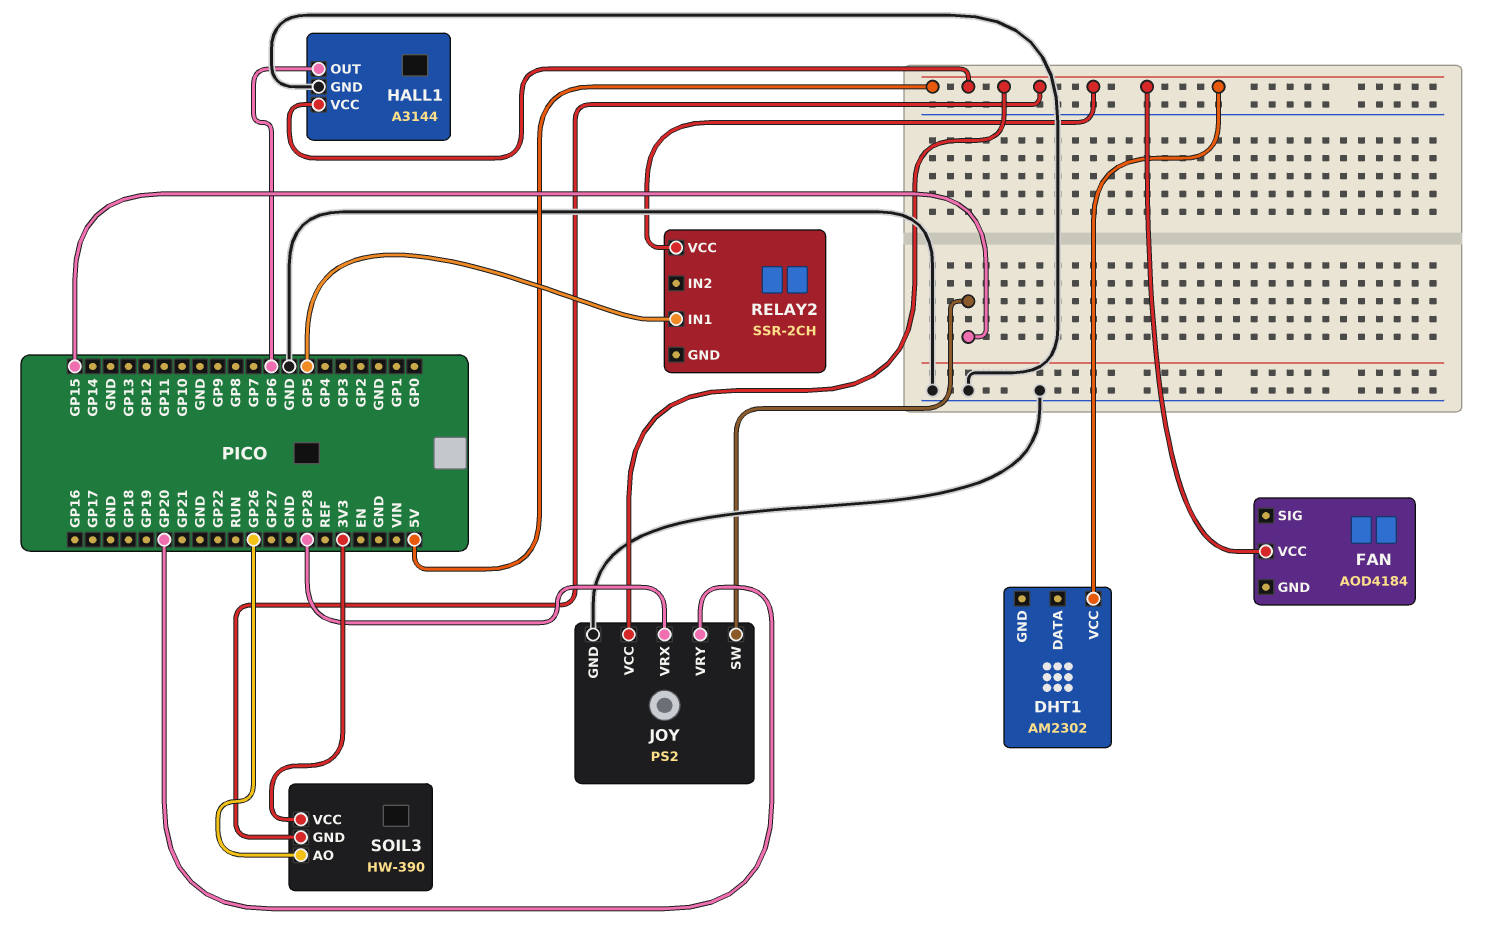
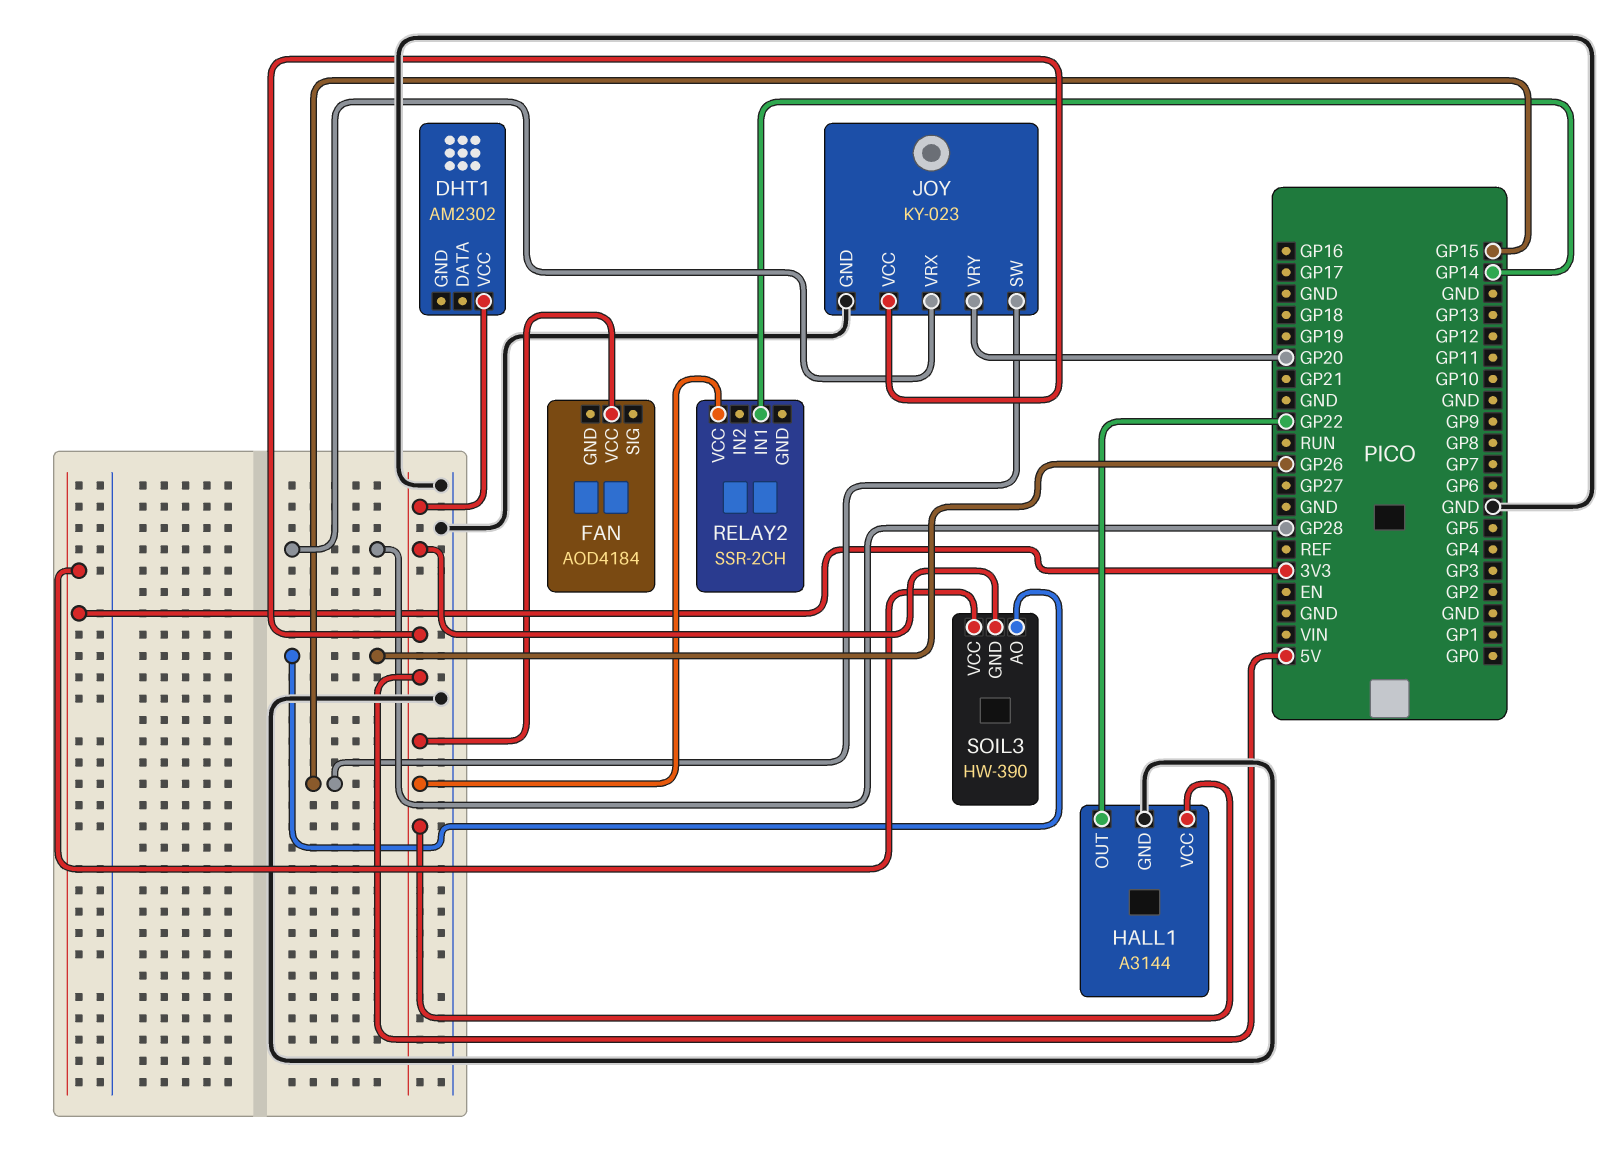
HALL1 pin OUT: GP6 -> GP22
JOY: PS2 -> KY-023
RELAY2 pin IN1: GP5 -> GP14

